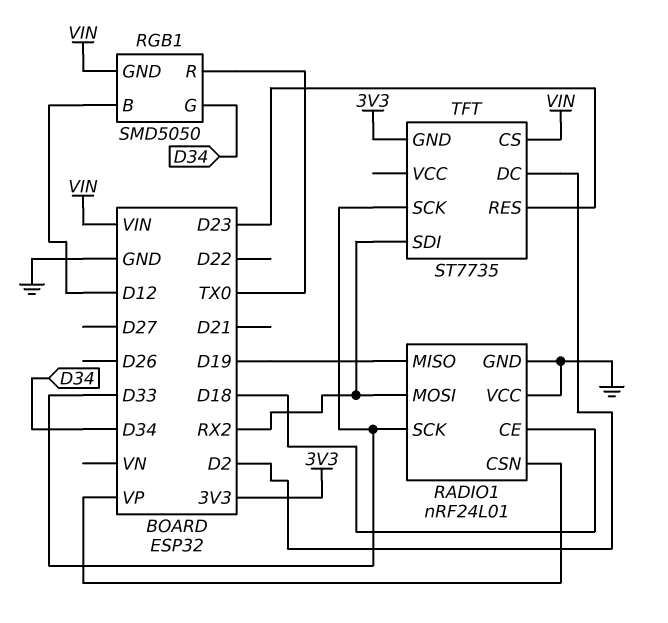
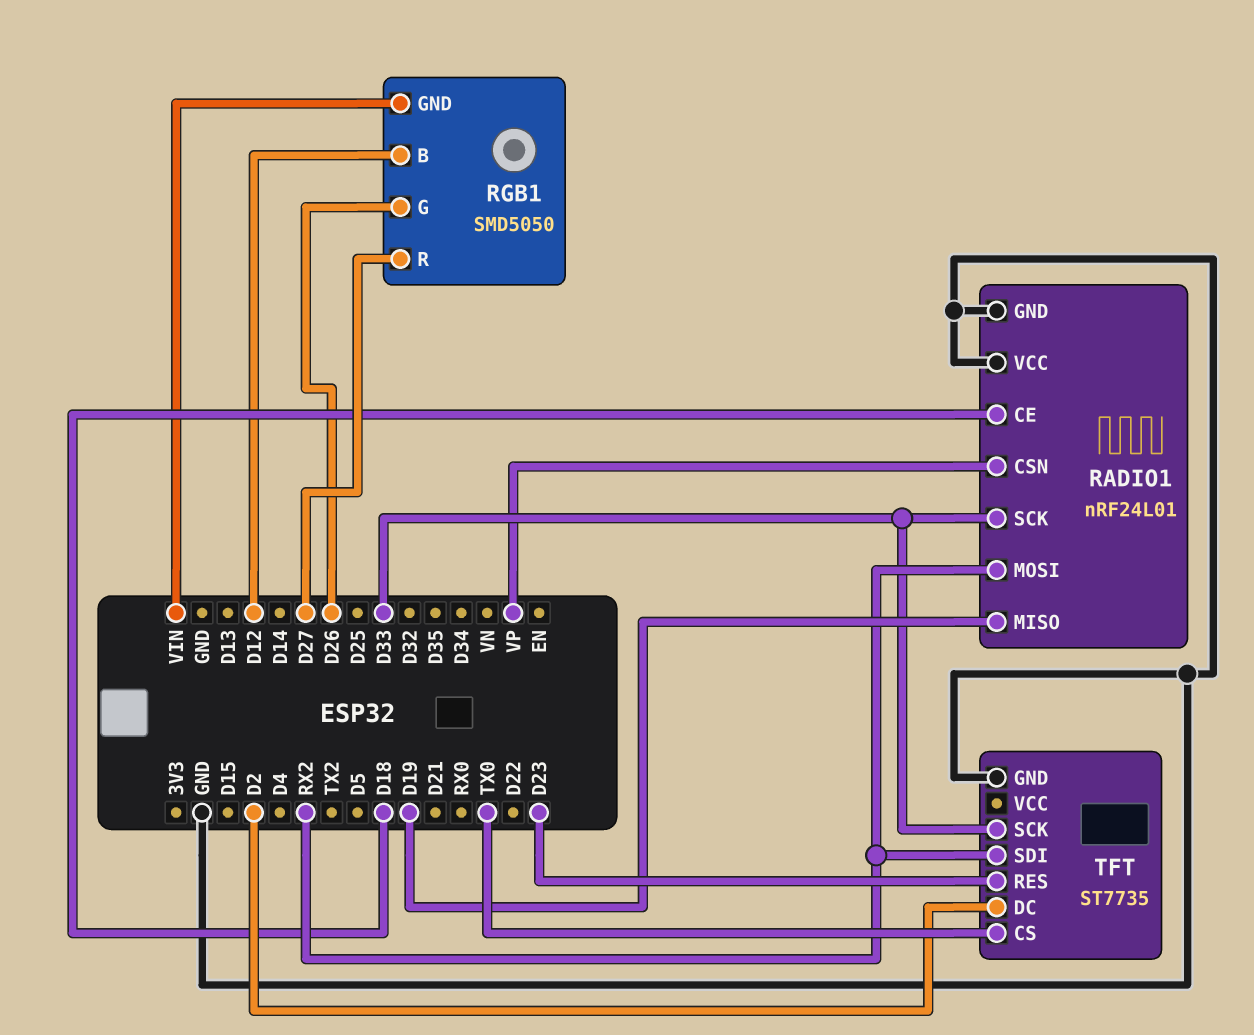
RGB1 pin G: D34 -> D26
RGB1 pin R: TX0 -> D27
TFT pin CS: VIN -> TX0
TFT pin GND: 3V3 -> GND

